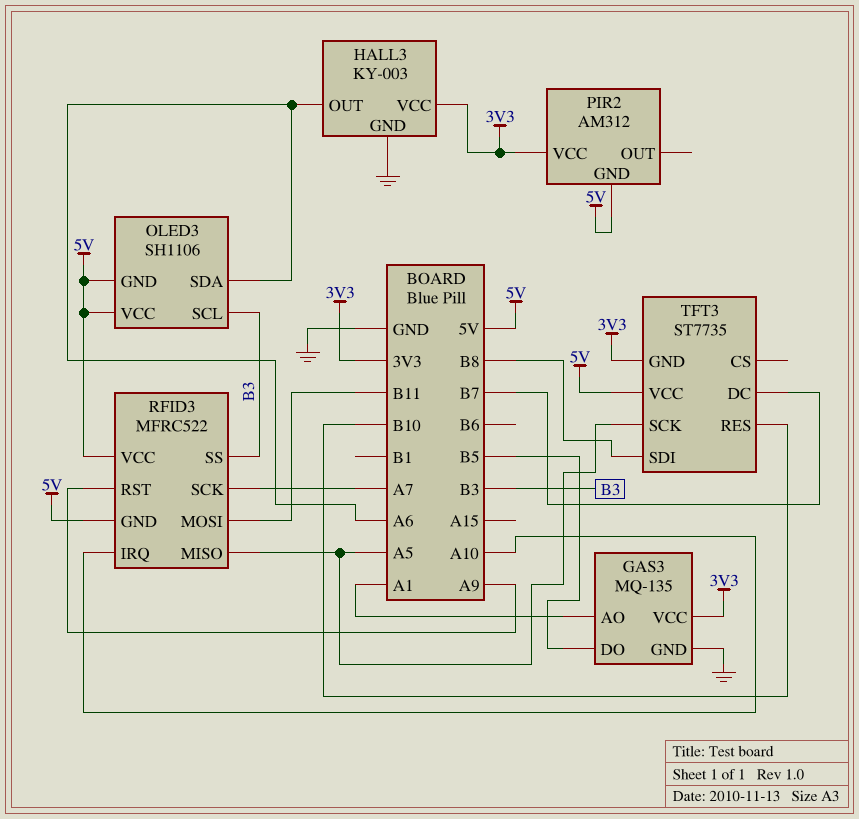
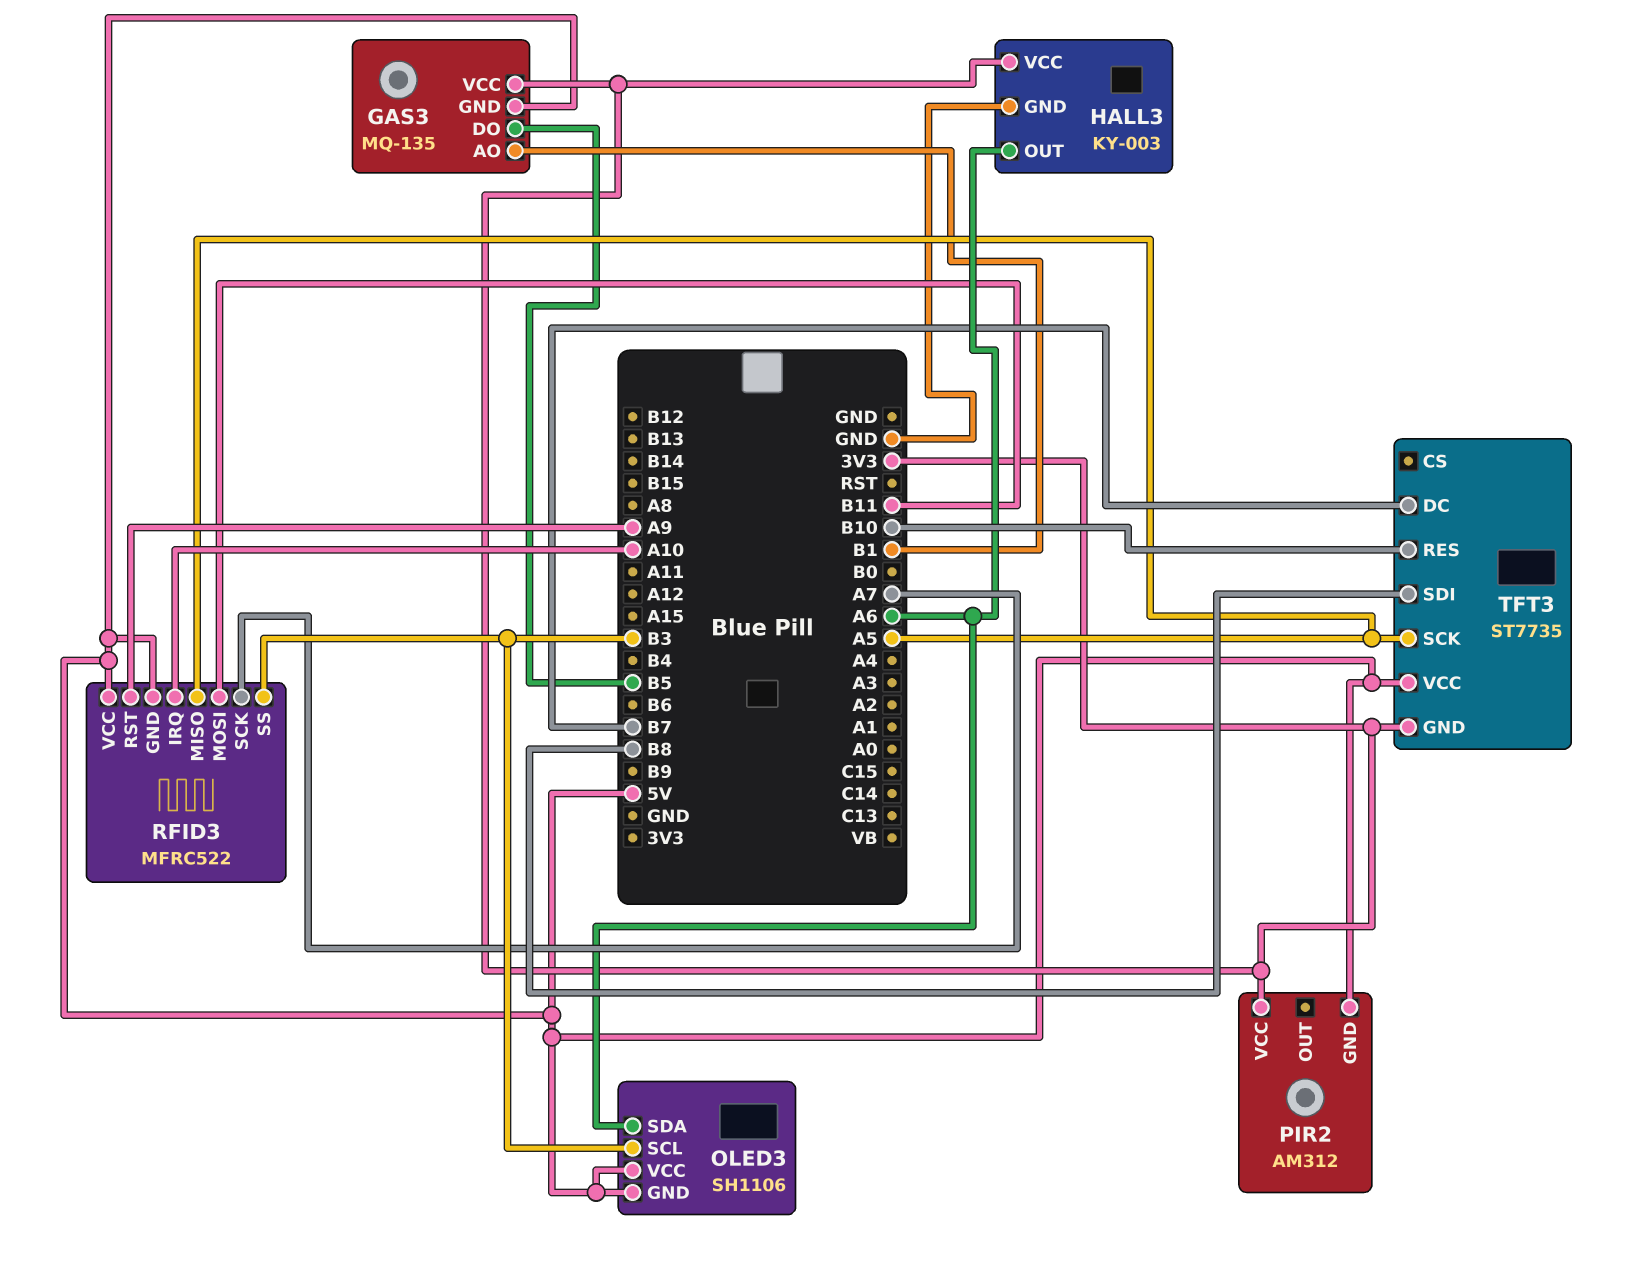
GAS3 pin AO: A1 -> B1
GAS3 pin GND: GND -> 5V

